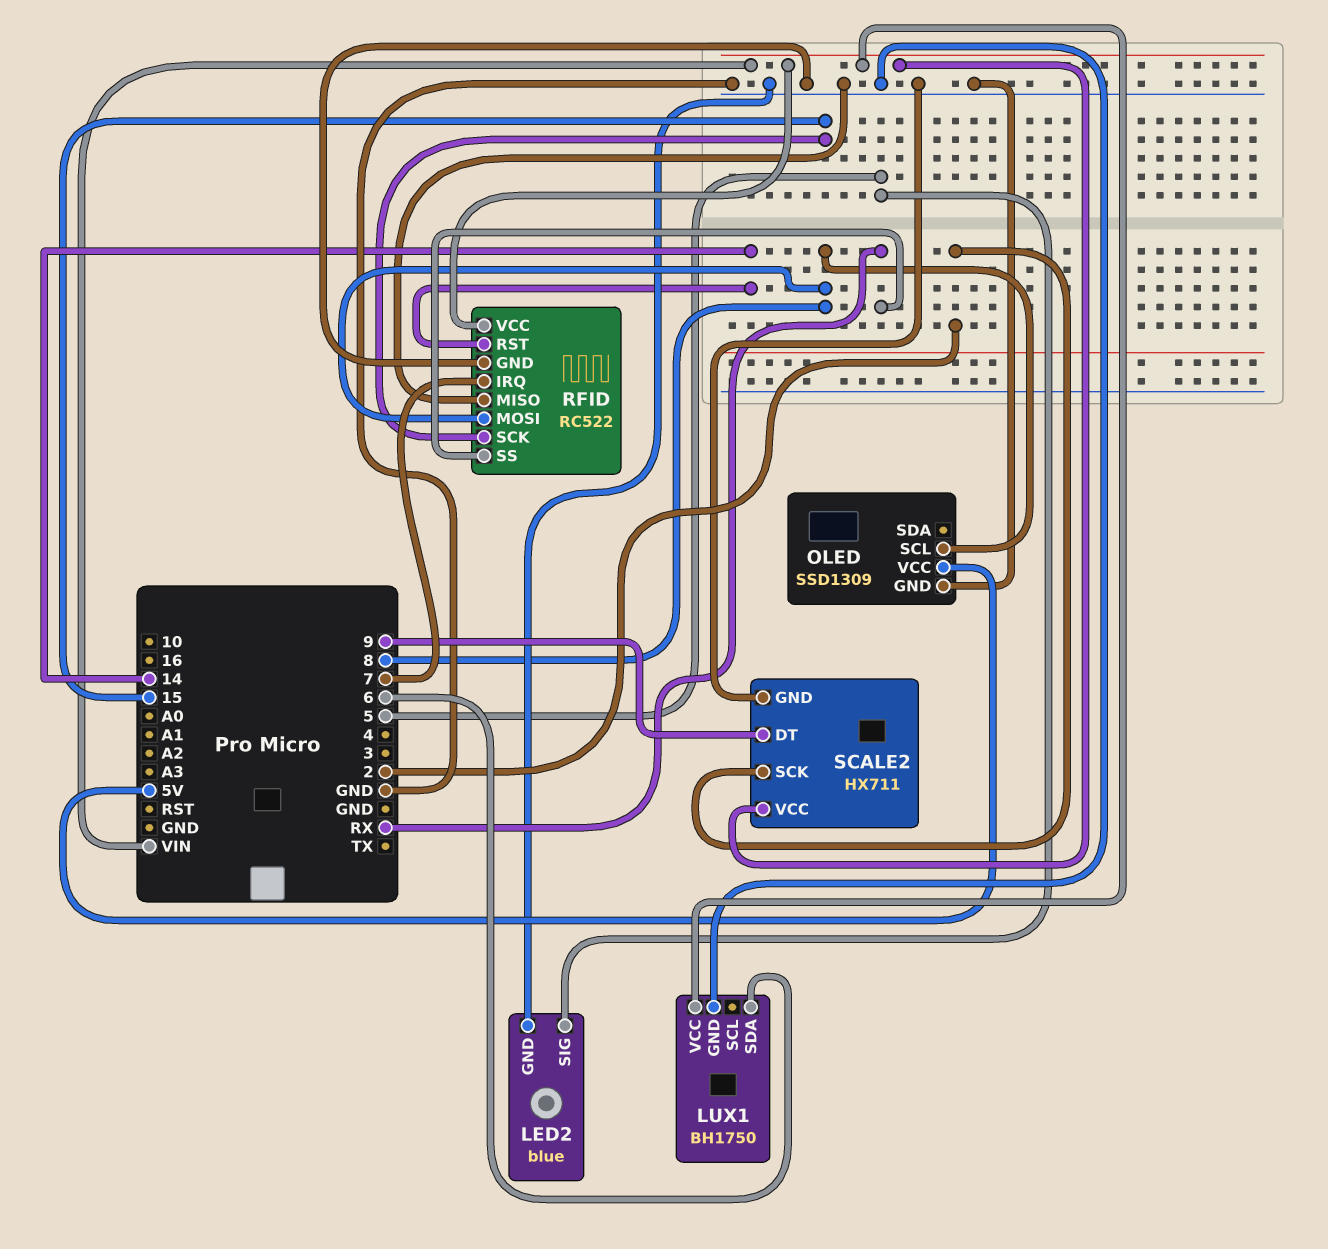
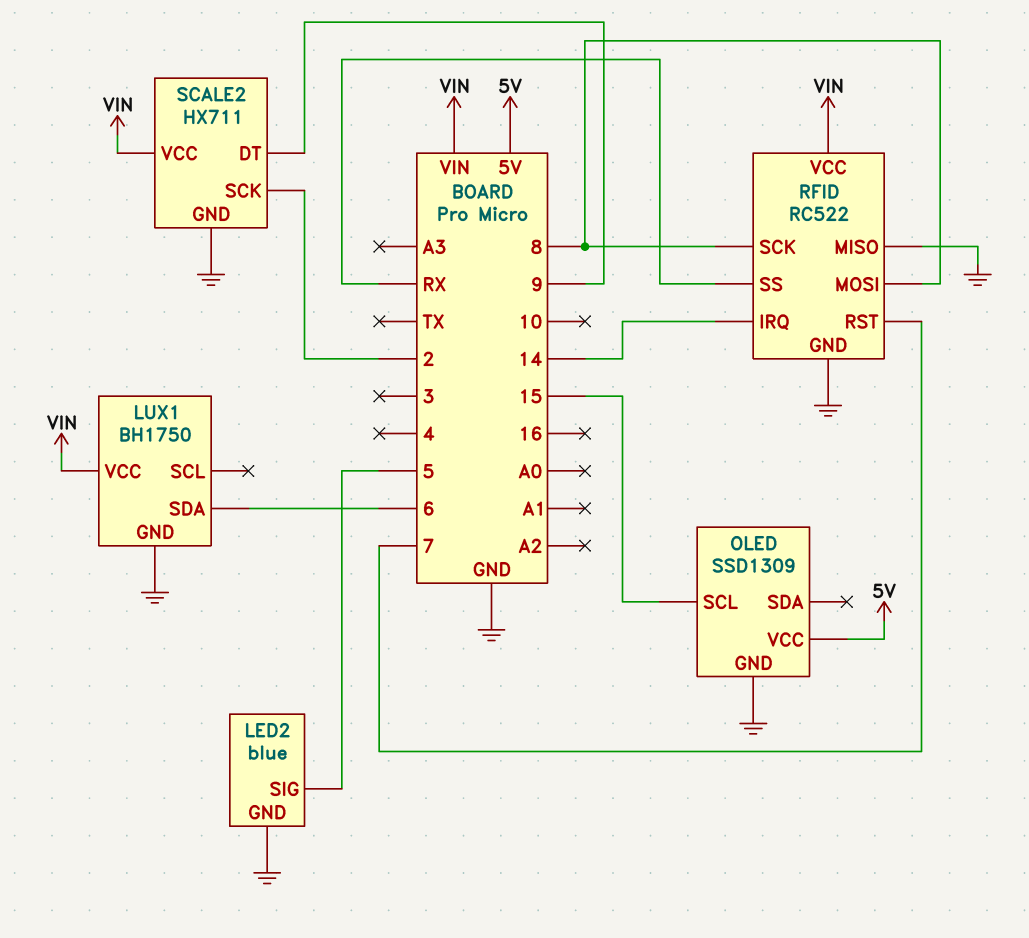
OLED pin SCL: 8 -> 15
RFID pin IRQ: 7 -> 14
RFID pin RST: 14 -> 7
RFID pin SCK: 15 -> 8

